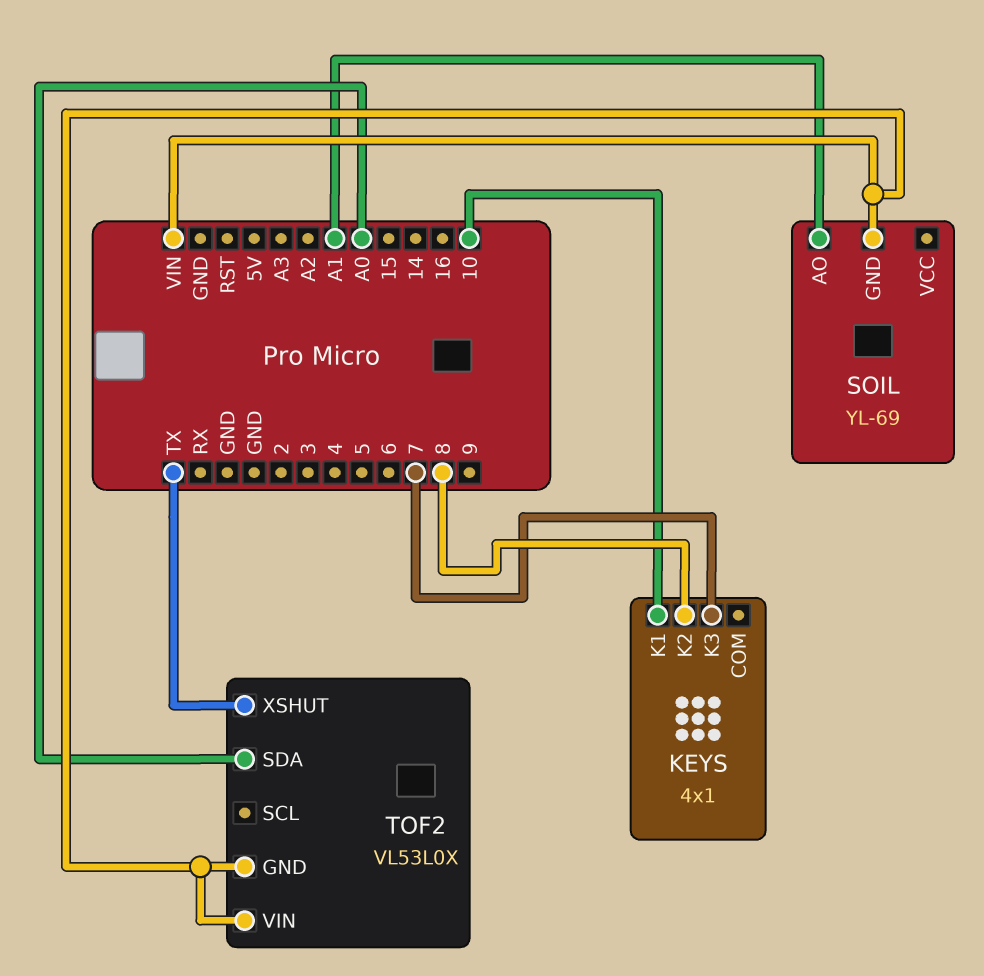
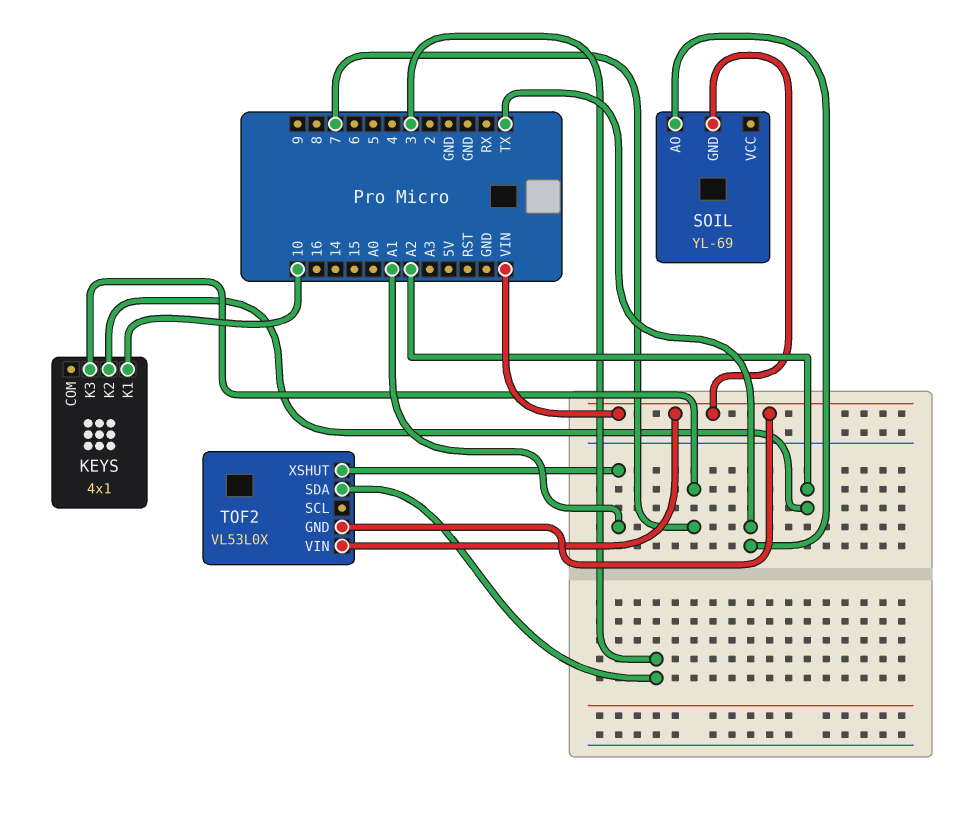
KEYS pin K2: 8 -> A2
SOIL pin AO: A1 -> TX
TOF2 pin SDA: A0 -> 3
TOF2 pin XSHUT: TX -> A1

